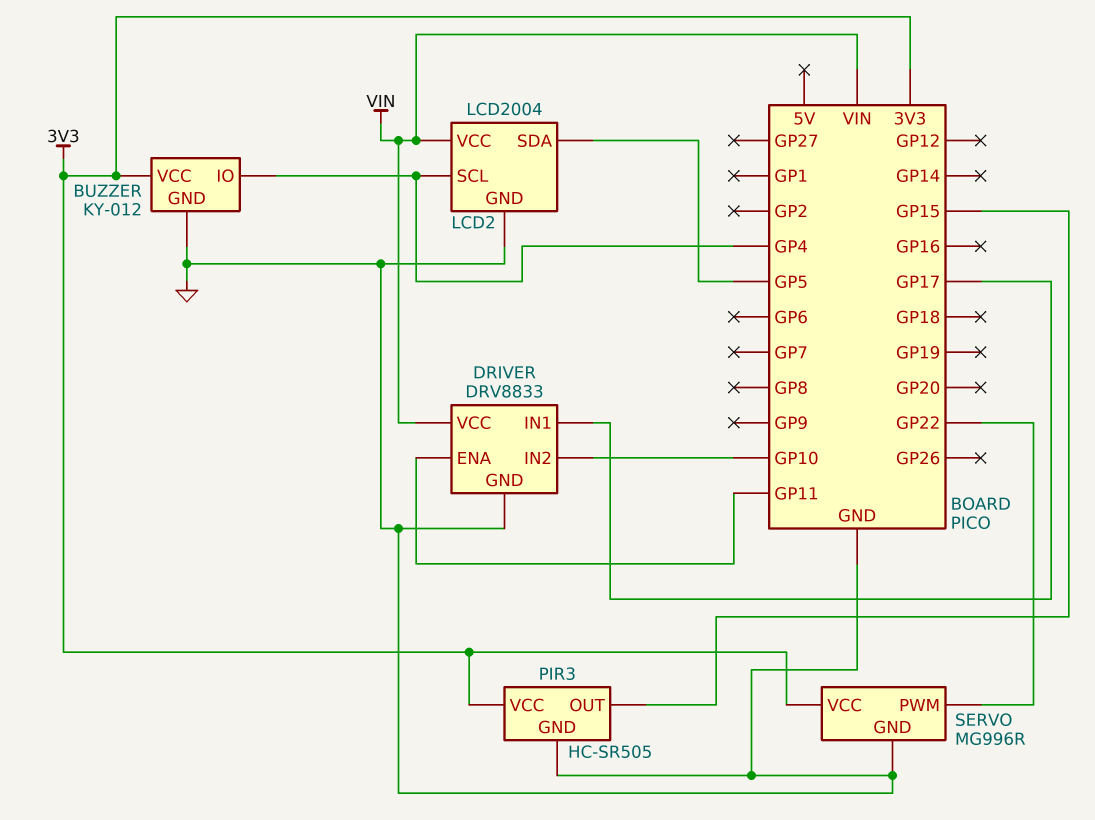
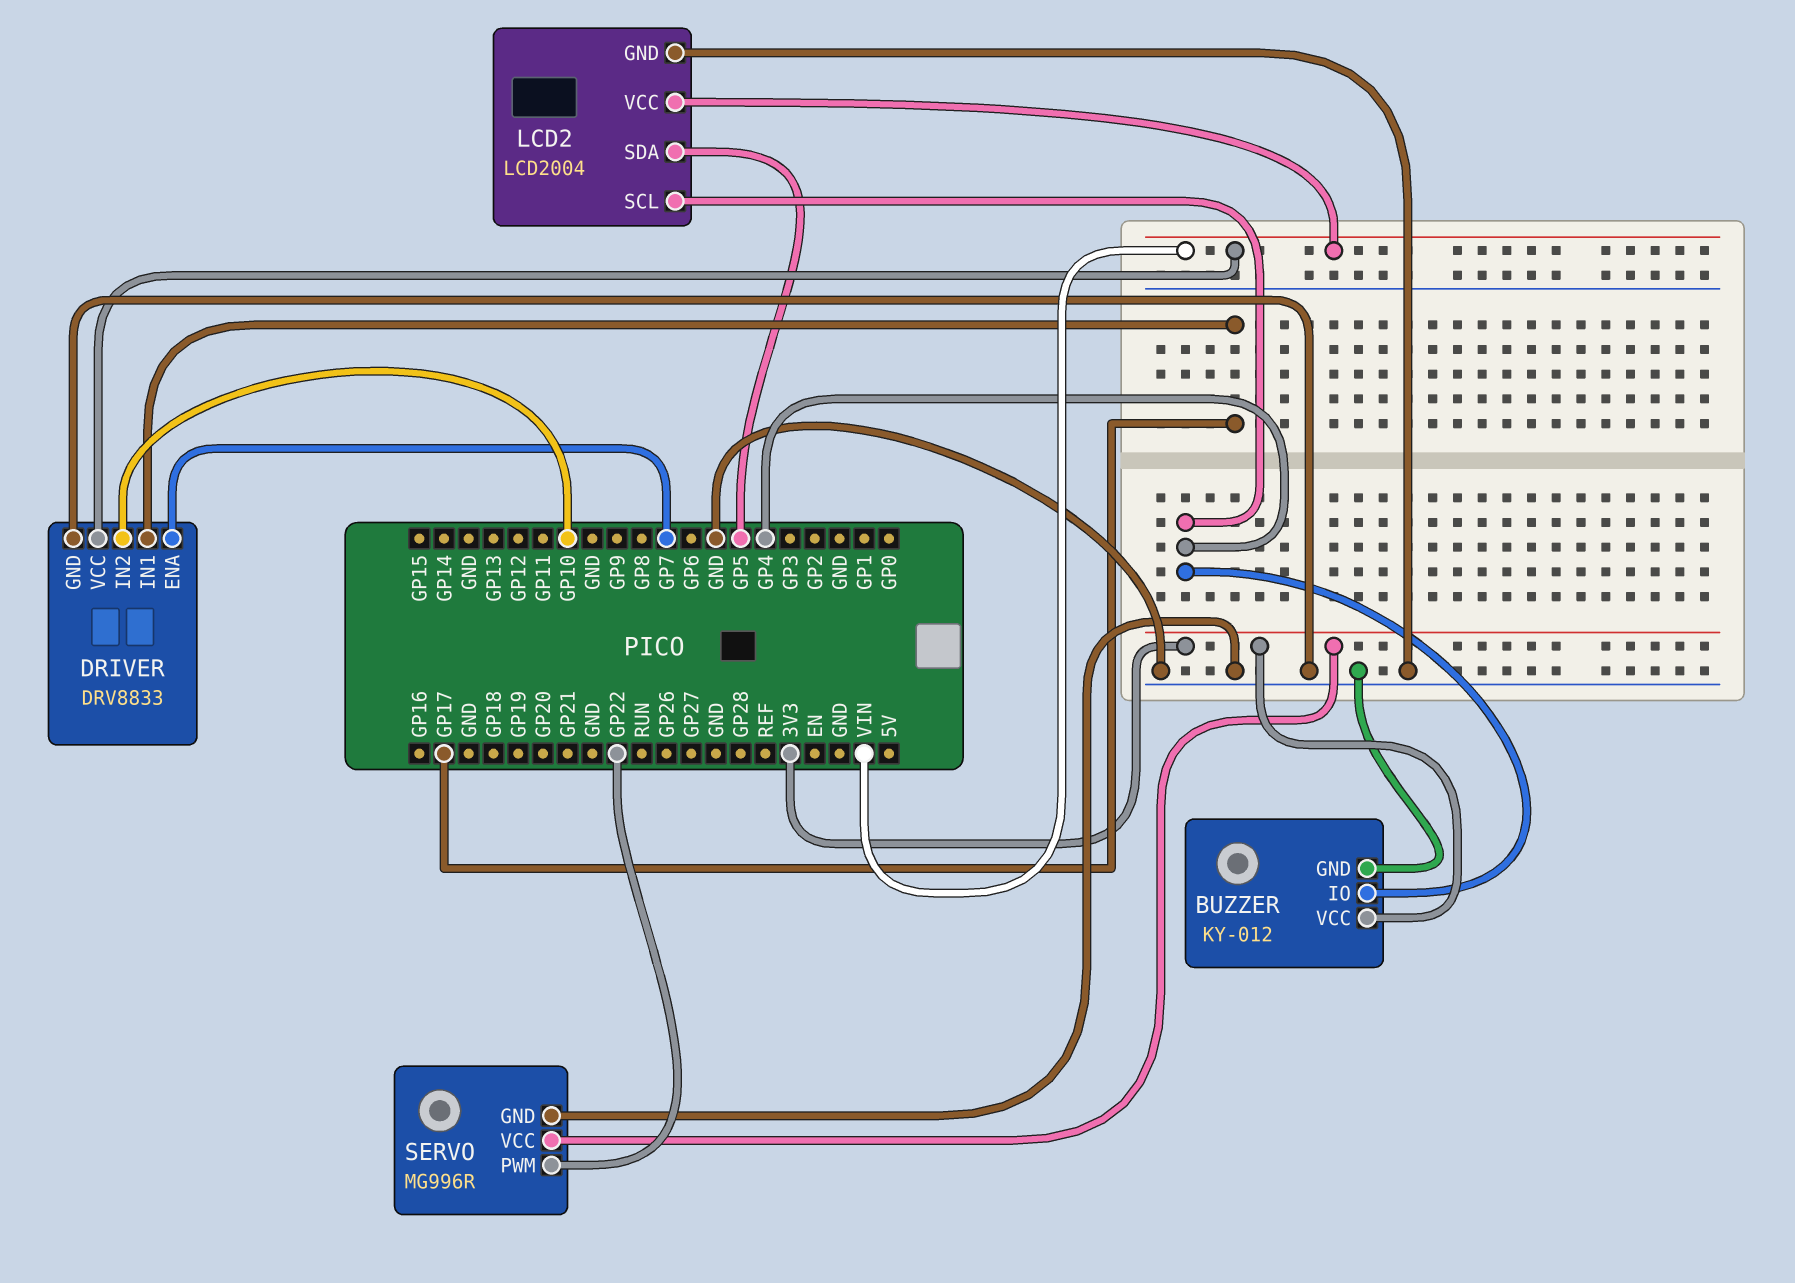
DRIVER pin ENA: GP11 -> GP7
PIR3: HC-SR505 -> none
PIR3 pin GND: GND -> none
PIR3 pin OUT: GP15 -> none
PIR3 pin VCC: 3V3 -> none

